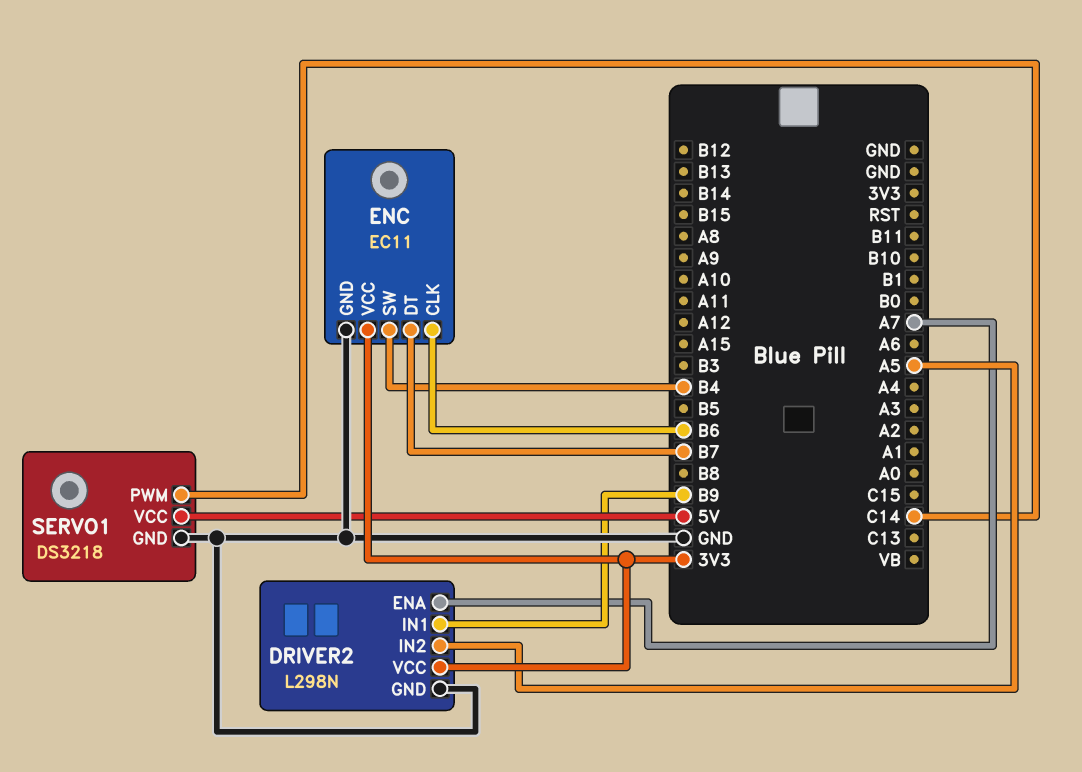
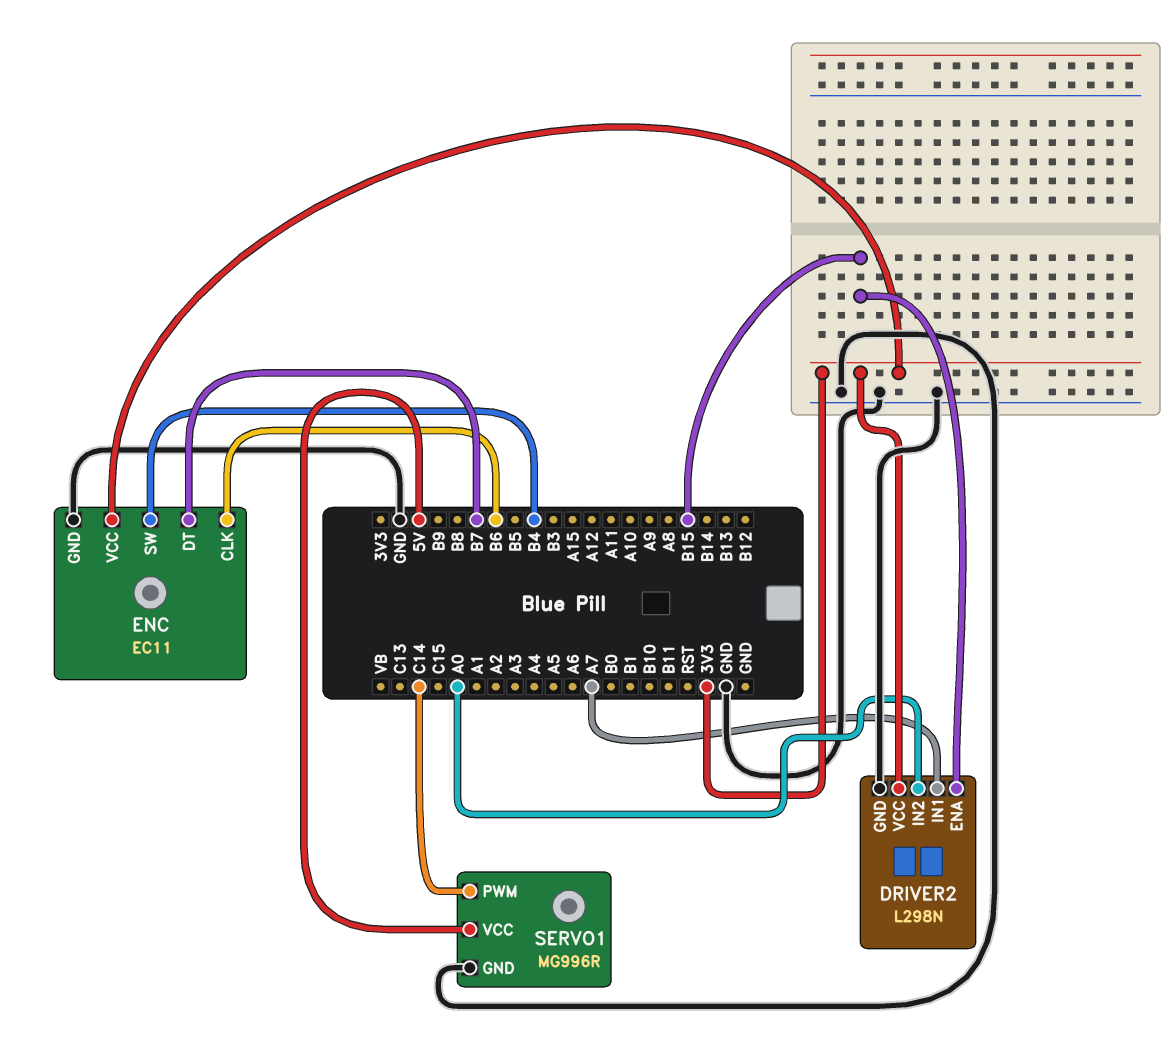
DRIVER2 pin ENA: A7 -> B15
DRIVER2 pin IN1: B9 -> A7
DRIVER2 pin IN2: A5 -> A0
SERVO1: DS3218 -> MG996R

